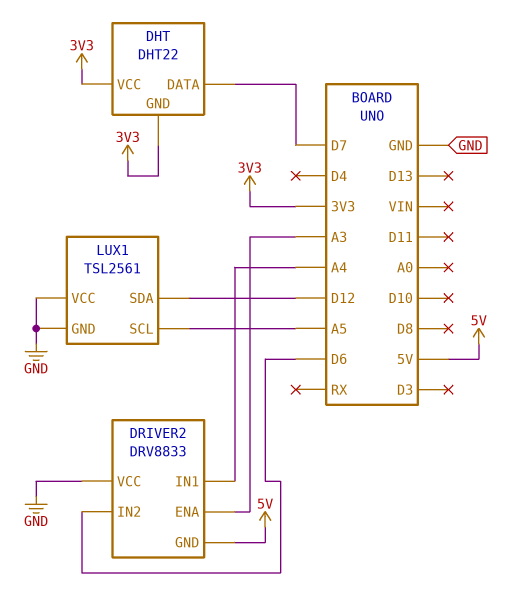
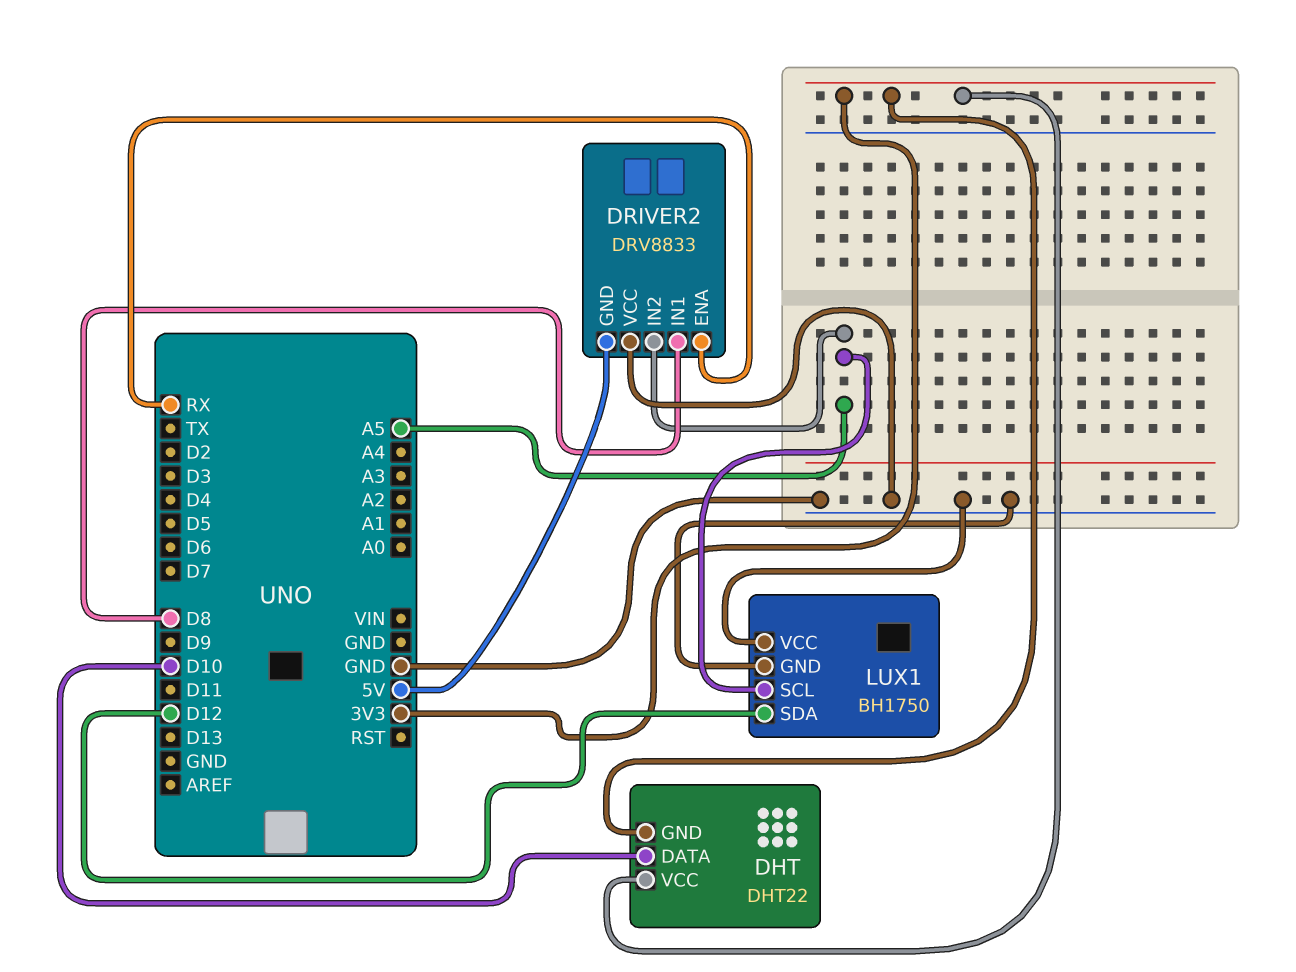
DHT pin DATA: D7 -> D10
DRIVER2 pin ENA: A3 -> RX
DRIVER2 pin IN1: A4 -> D8
DRIVER2 pin IN2: D6 -> A5
LUX1: TSL2561 -> BH1750

